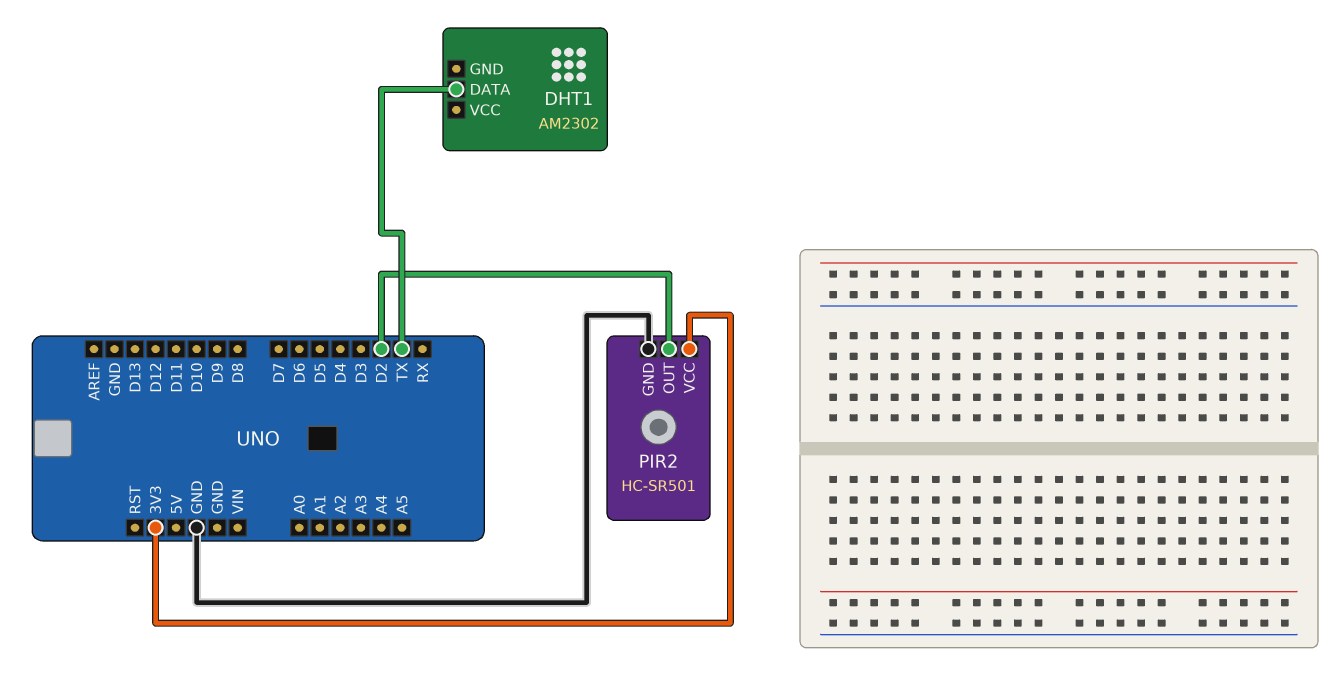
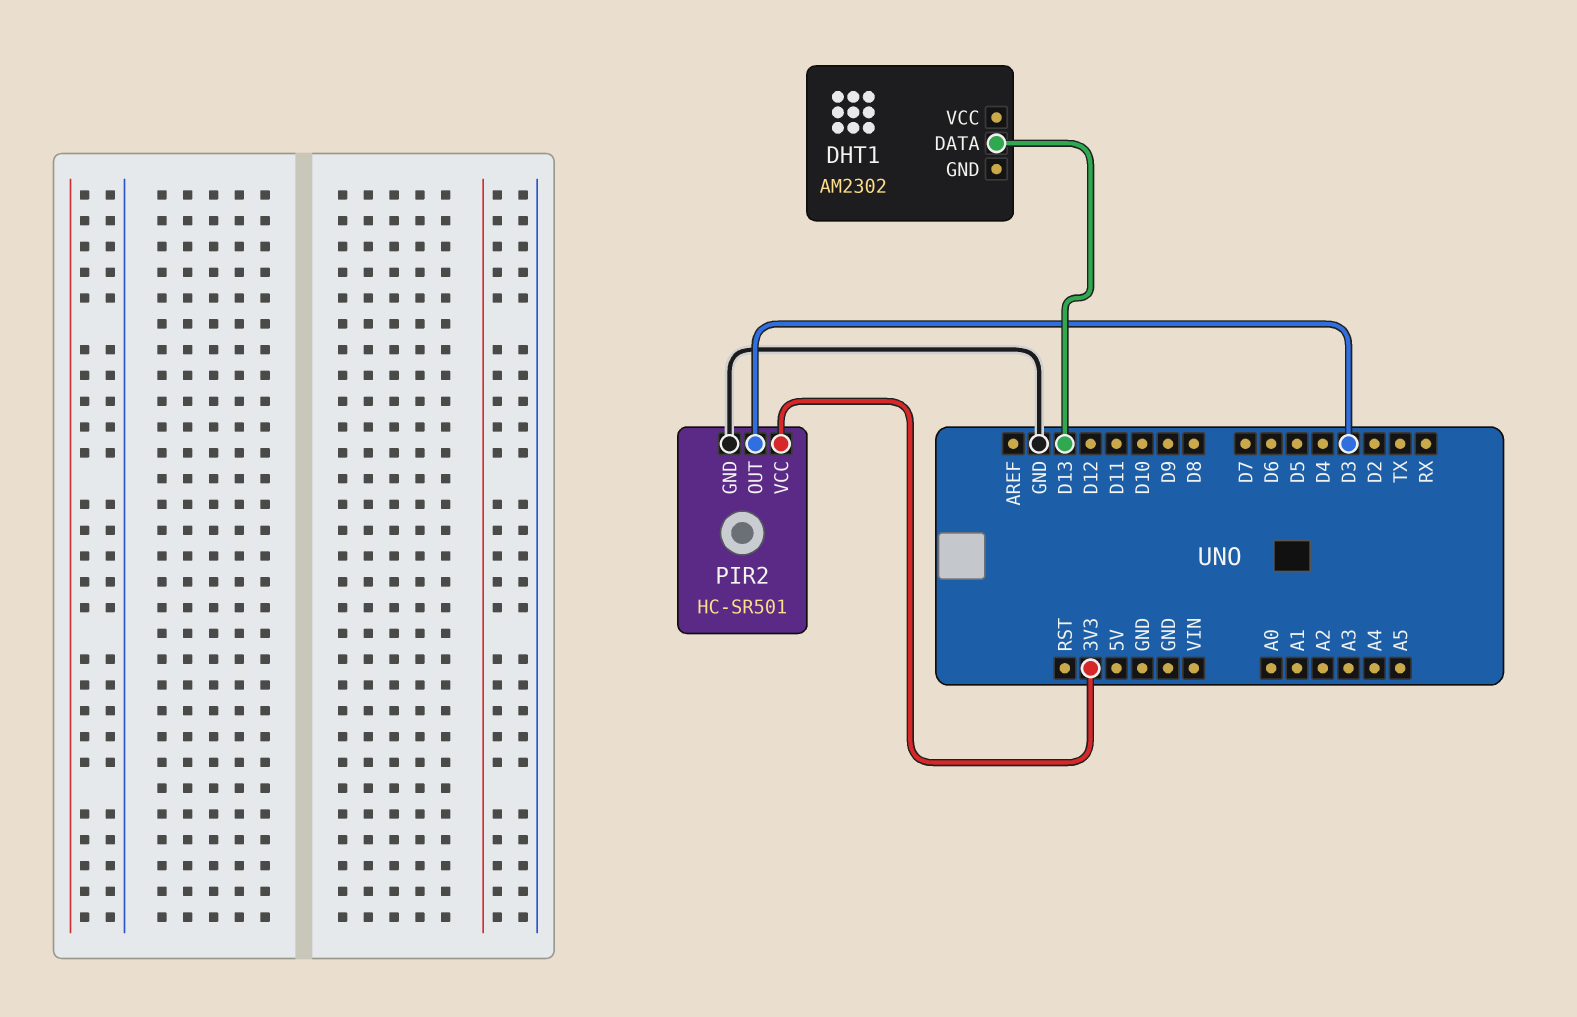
DHT1 pin DATA: TX -> D13
PIR2 pin OUT: D2 -> D3

